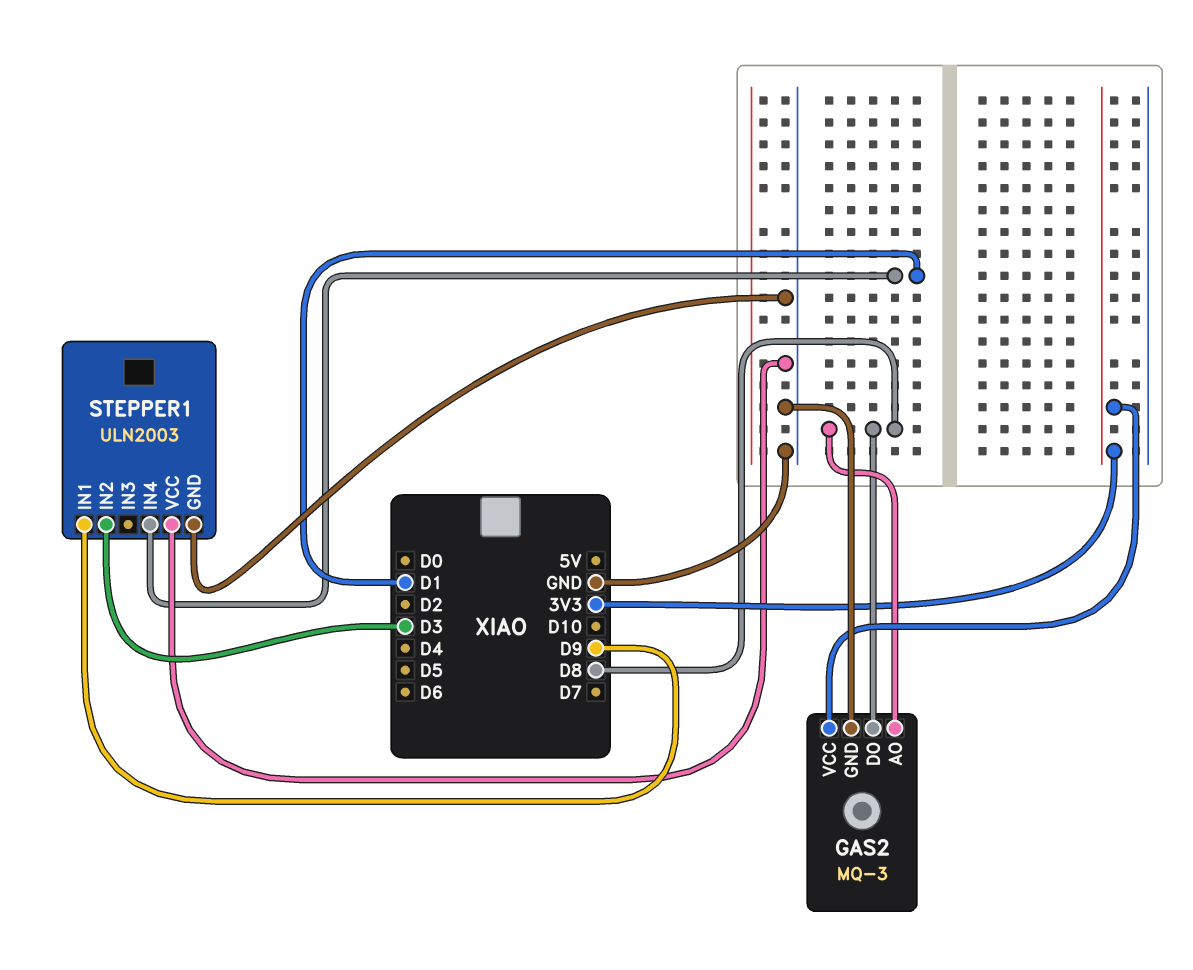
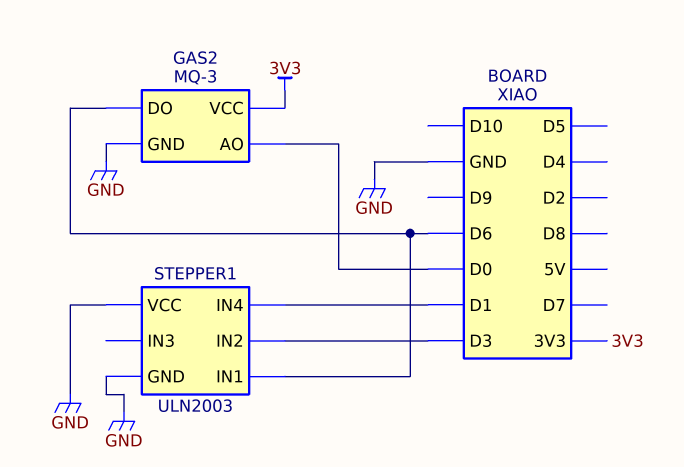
GAS2 pin AO: D8 -> D0
GAS2 pin DO: D8 -> D6
STEPPER1 pin IN1: D9 -> D6

